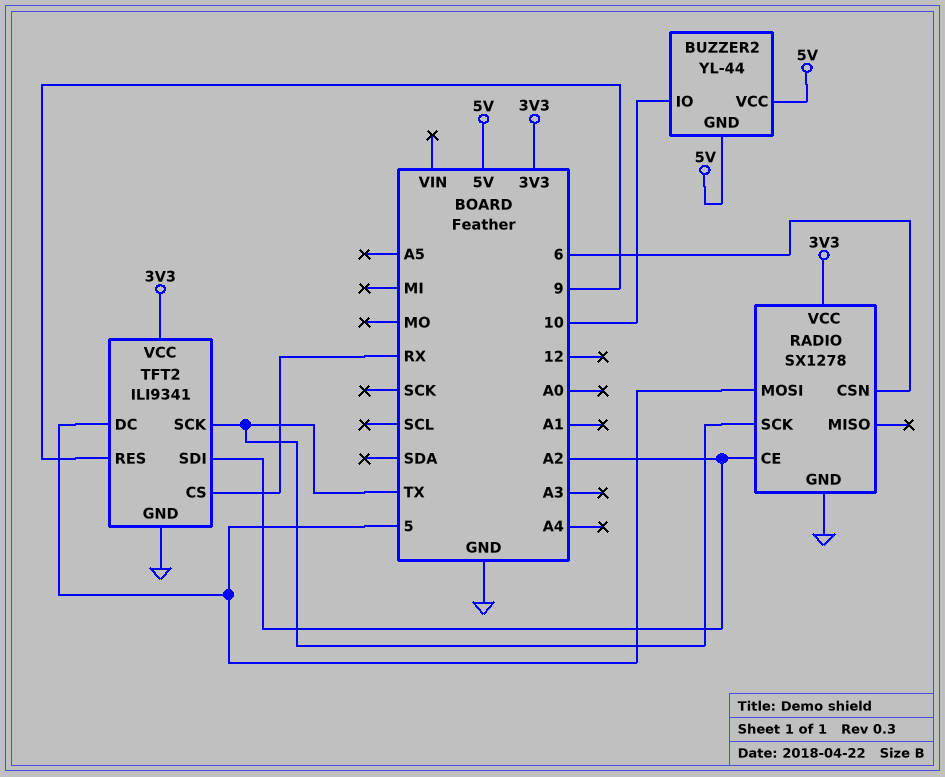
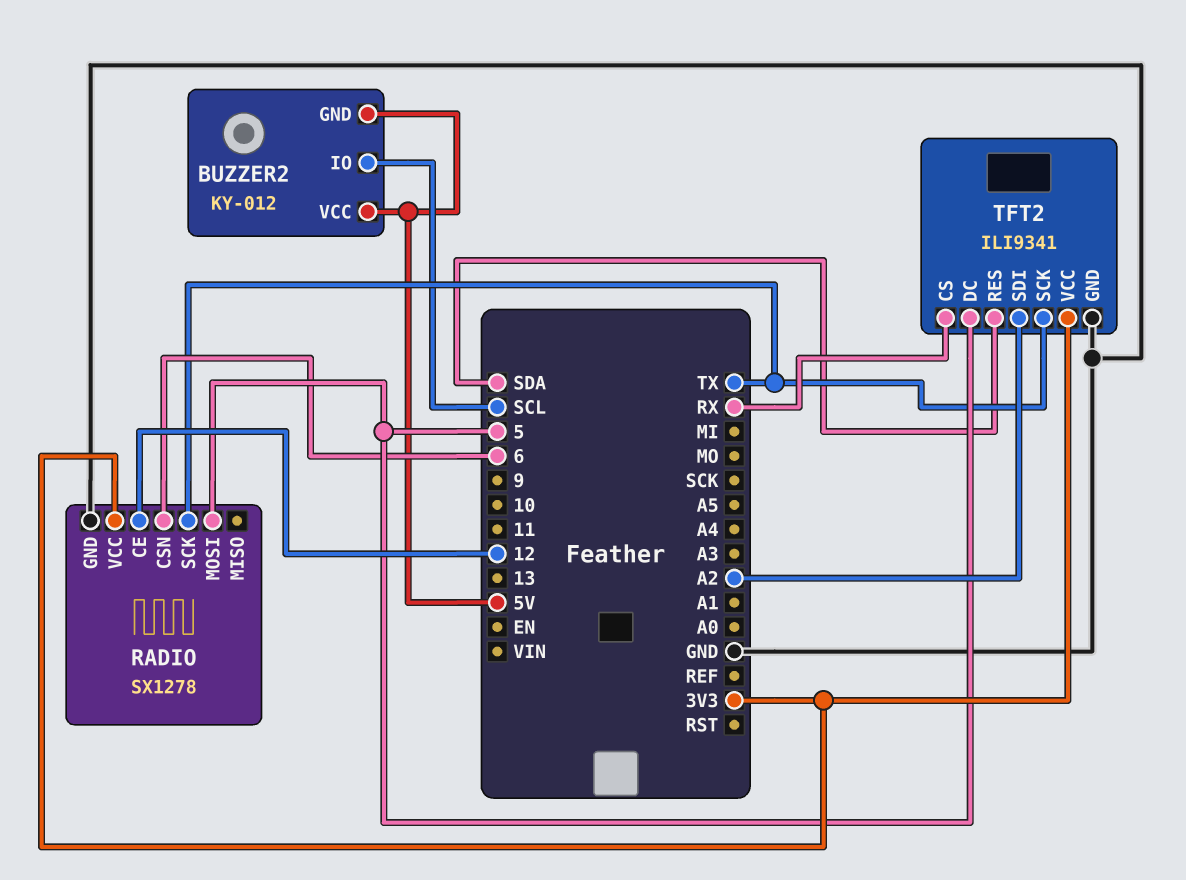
BUZZER2: YL-44 -> KY-012
BUZZER2 pin IO: 10 -> SCL
RADIO pin CE: A2 -> 12
TFT2 pin RES: 9 -> SDA

